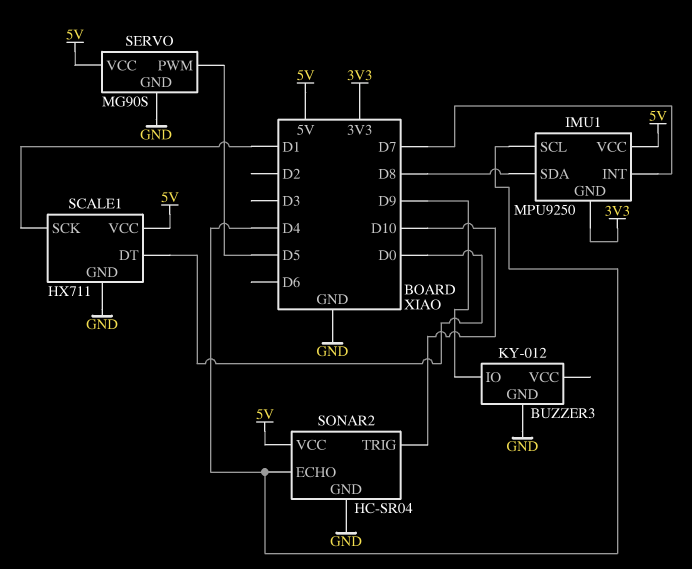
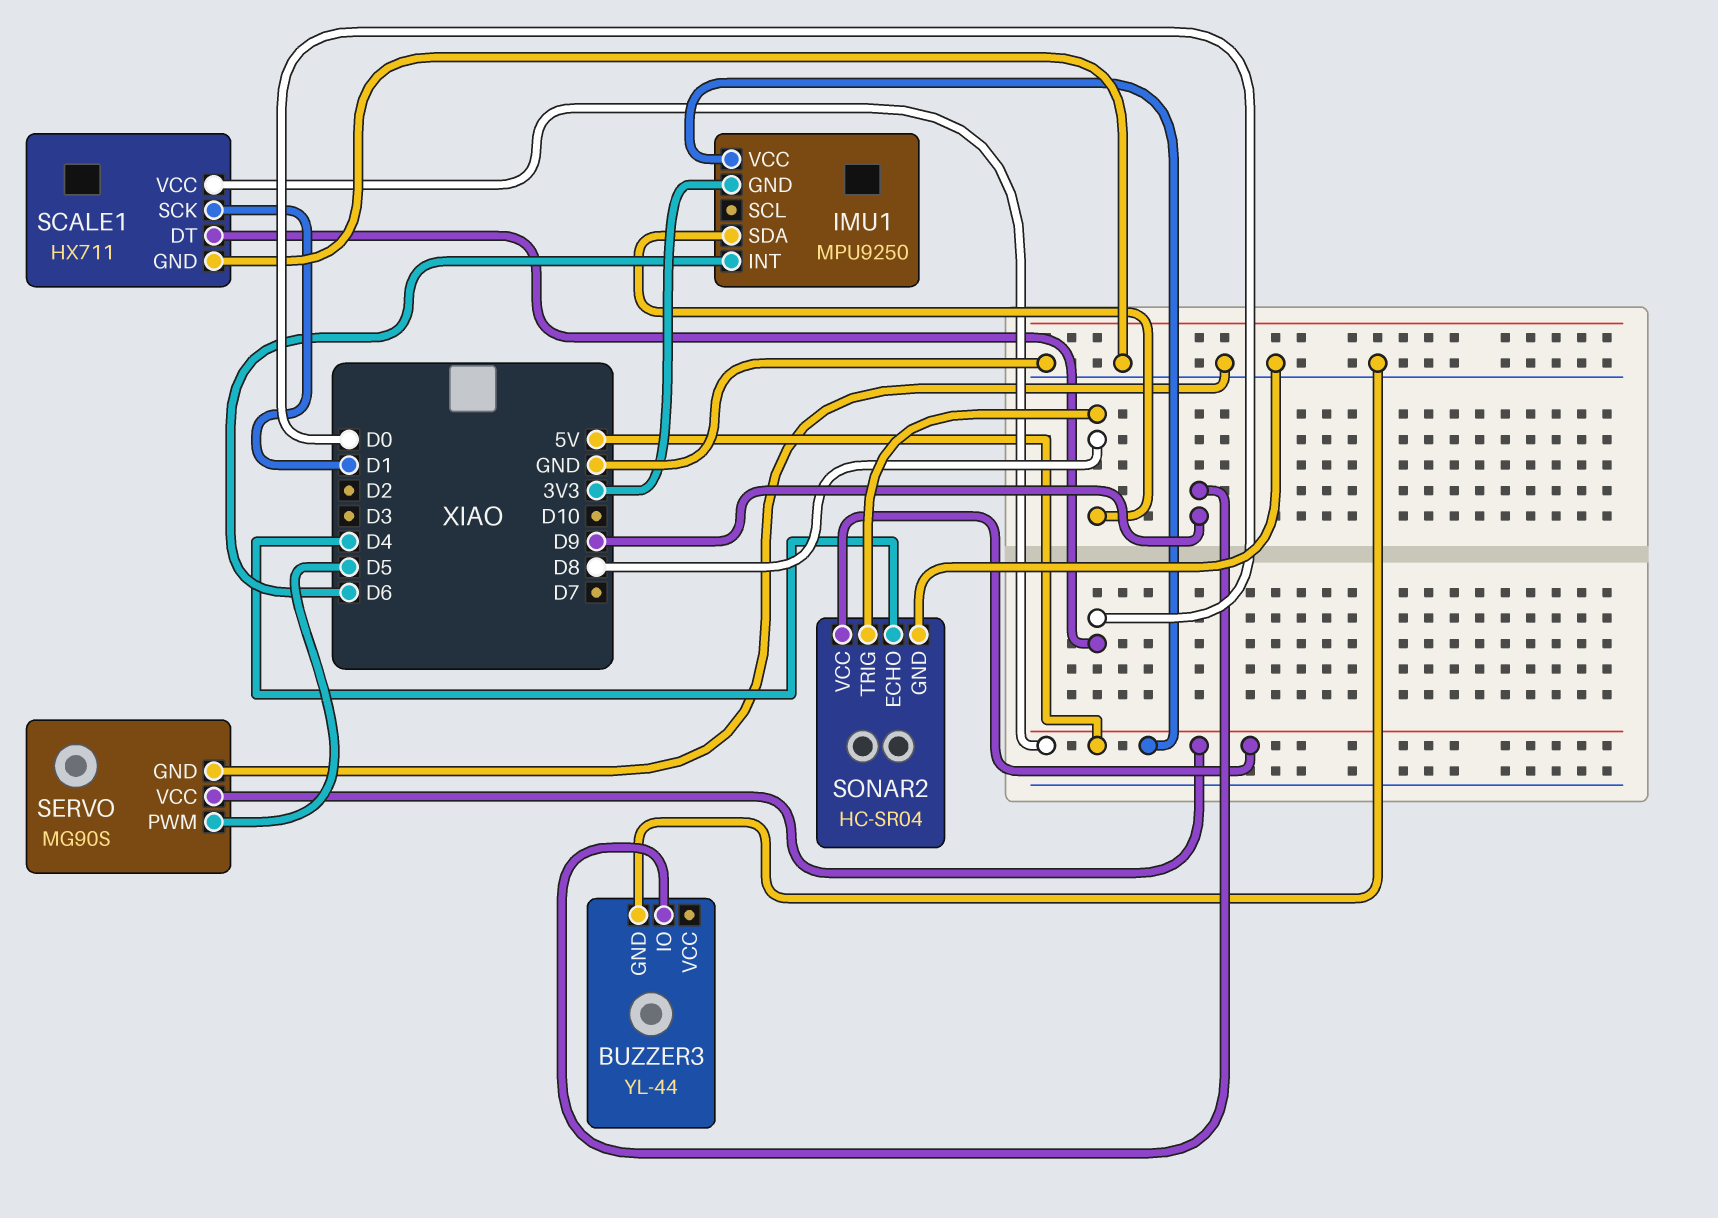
BUZZER3: KY-012 -> YL-44
IMU1 pin INT: D7 -> D6
IMU1 pin SCL: D4 -> none
SONAR2 pin TRIG: D10 -> D8

